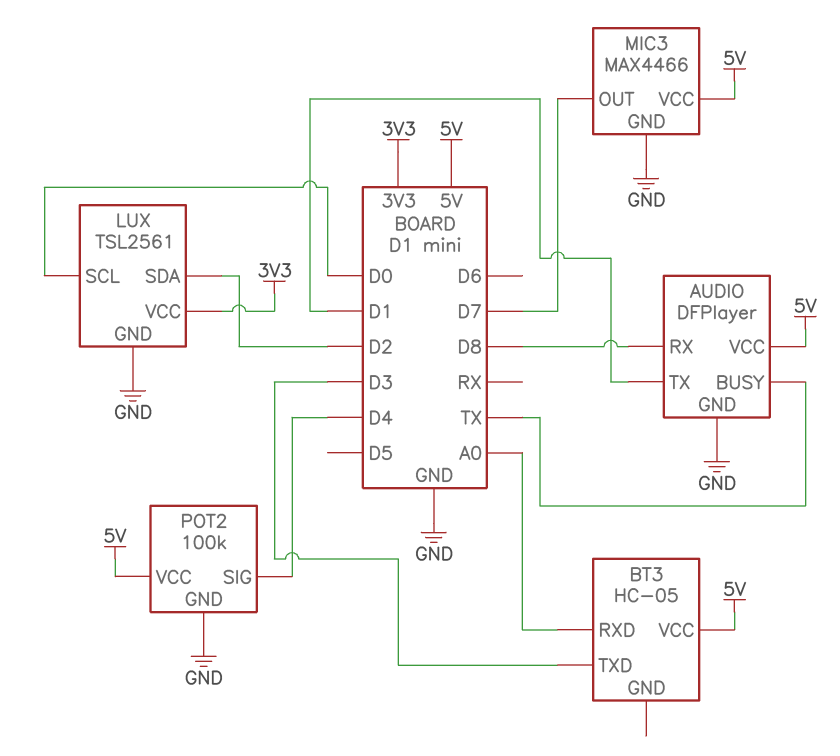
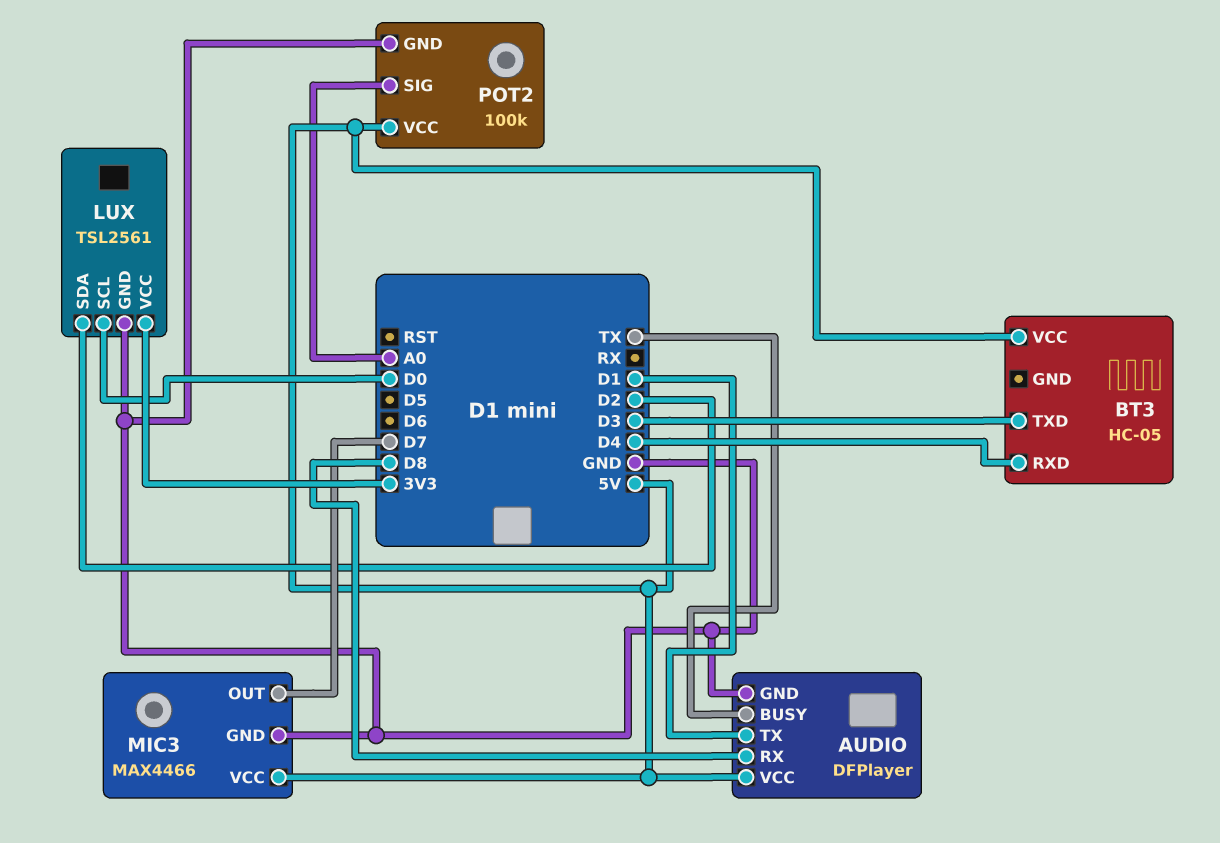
BT3 pin RXD: A0 -> D4
POT2 pin SIG: D4 -> A0

